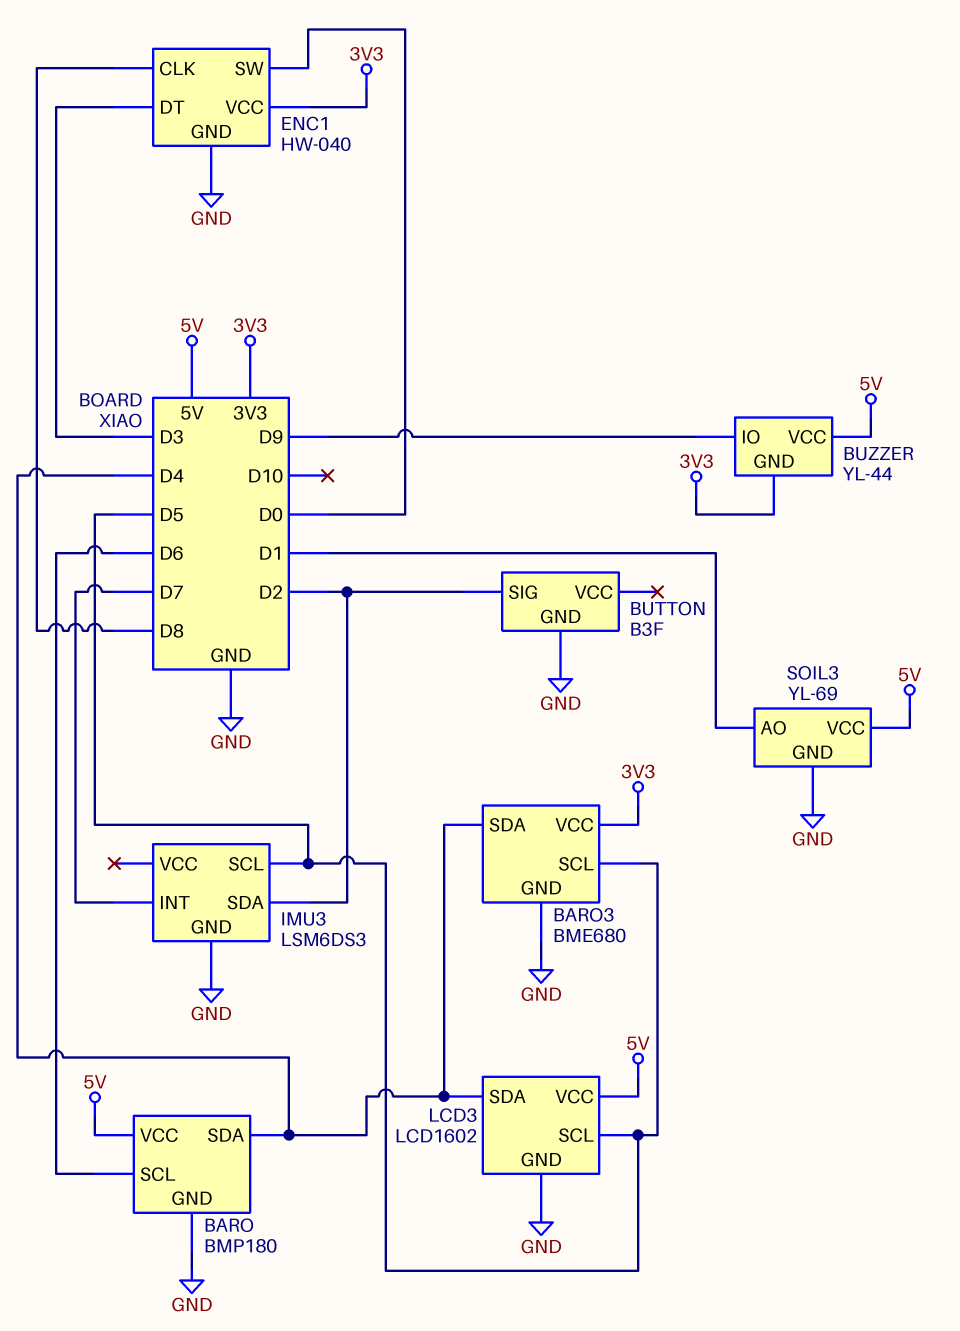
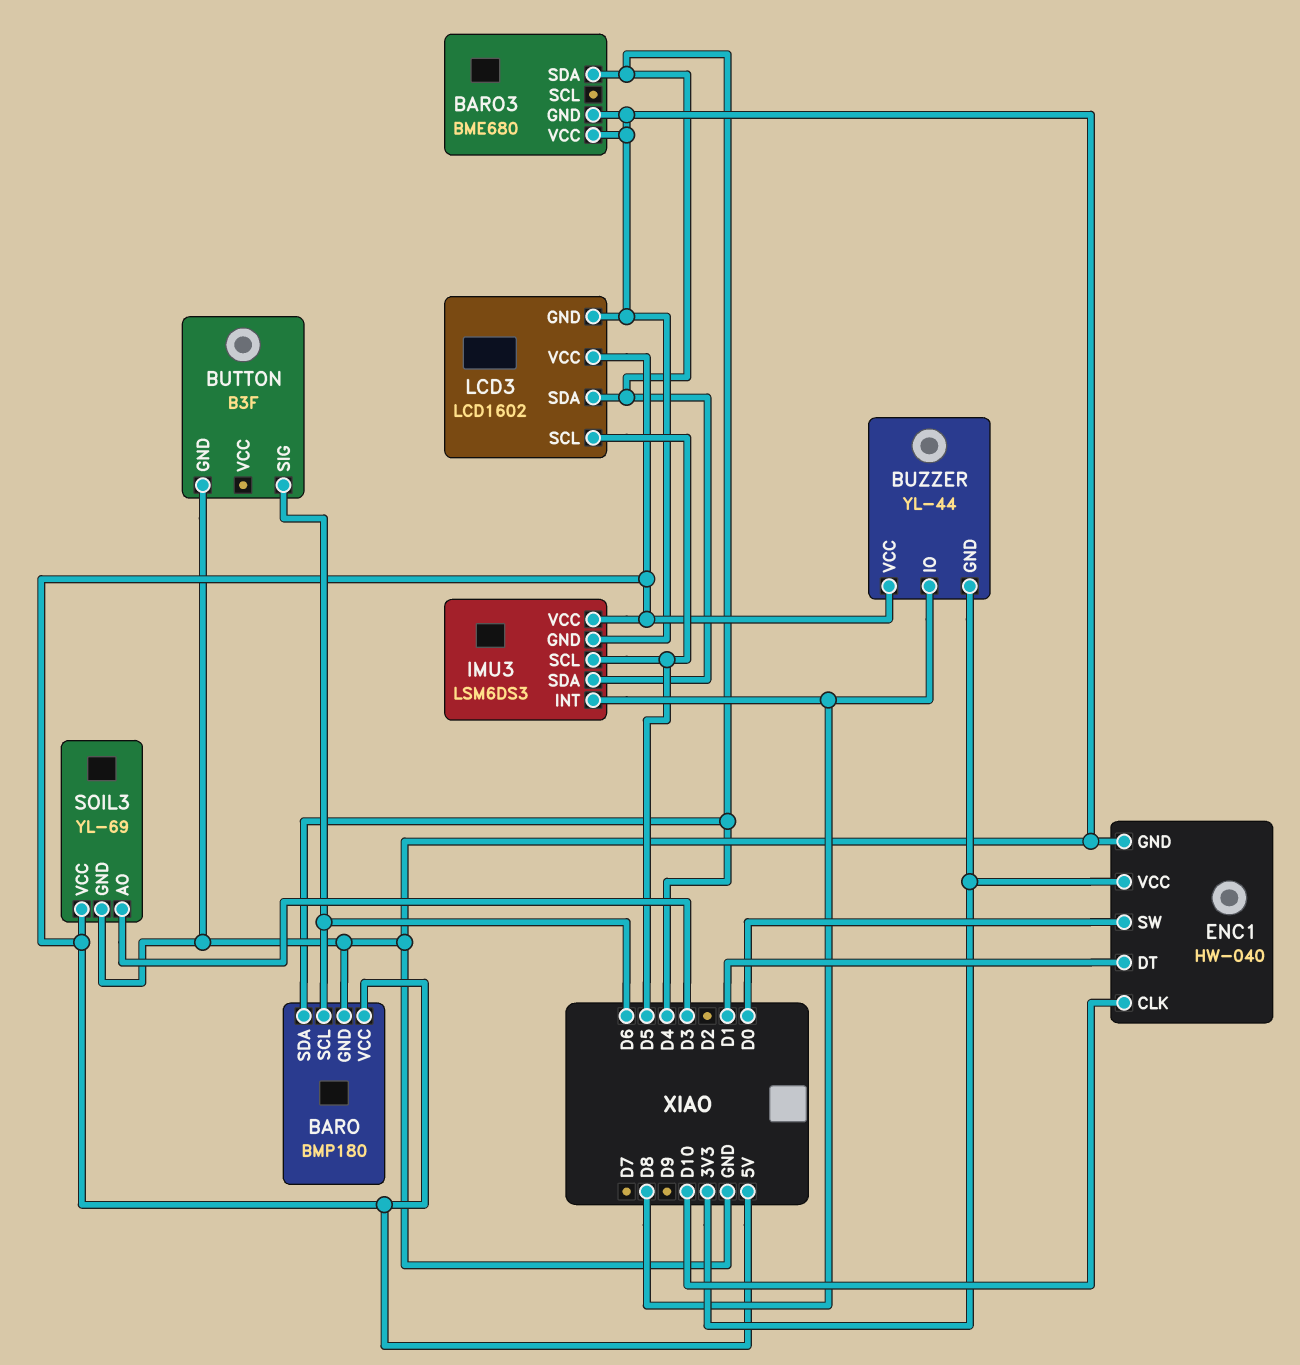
BARO3 pin SCL: D5 -> none
BARO3 pin VCC: 3V3 -> GND
BUTTON pin SIG: D2 -> D6
BUZZER pin IO: D9 -> D8
ENC1 pin CLK: D8 -> D10
ENC1 pin DT: D3 -> D1
IMU3 pin INT: D7 -> D8
IMU3 pin SDA: D2 -> D4
IMU3 pin VCC: none -> 5V
SOIL3 pin AO: D1 -> D3

